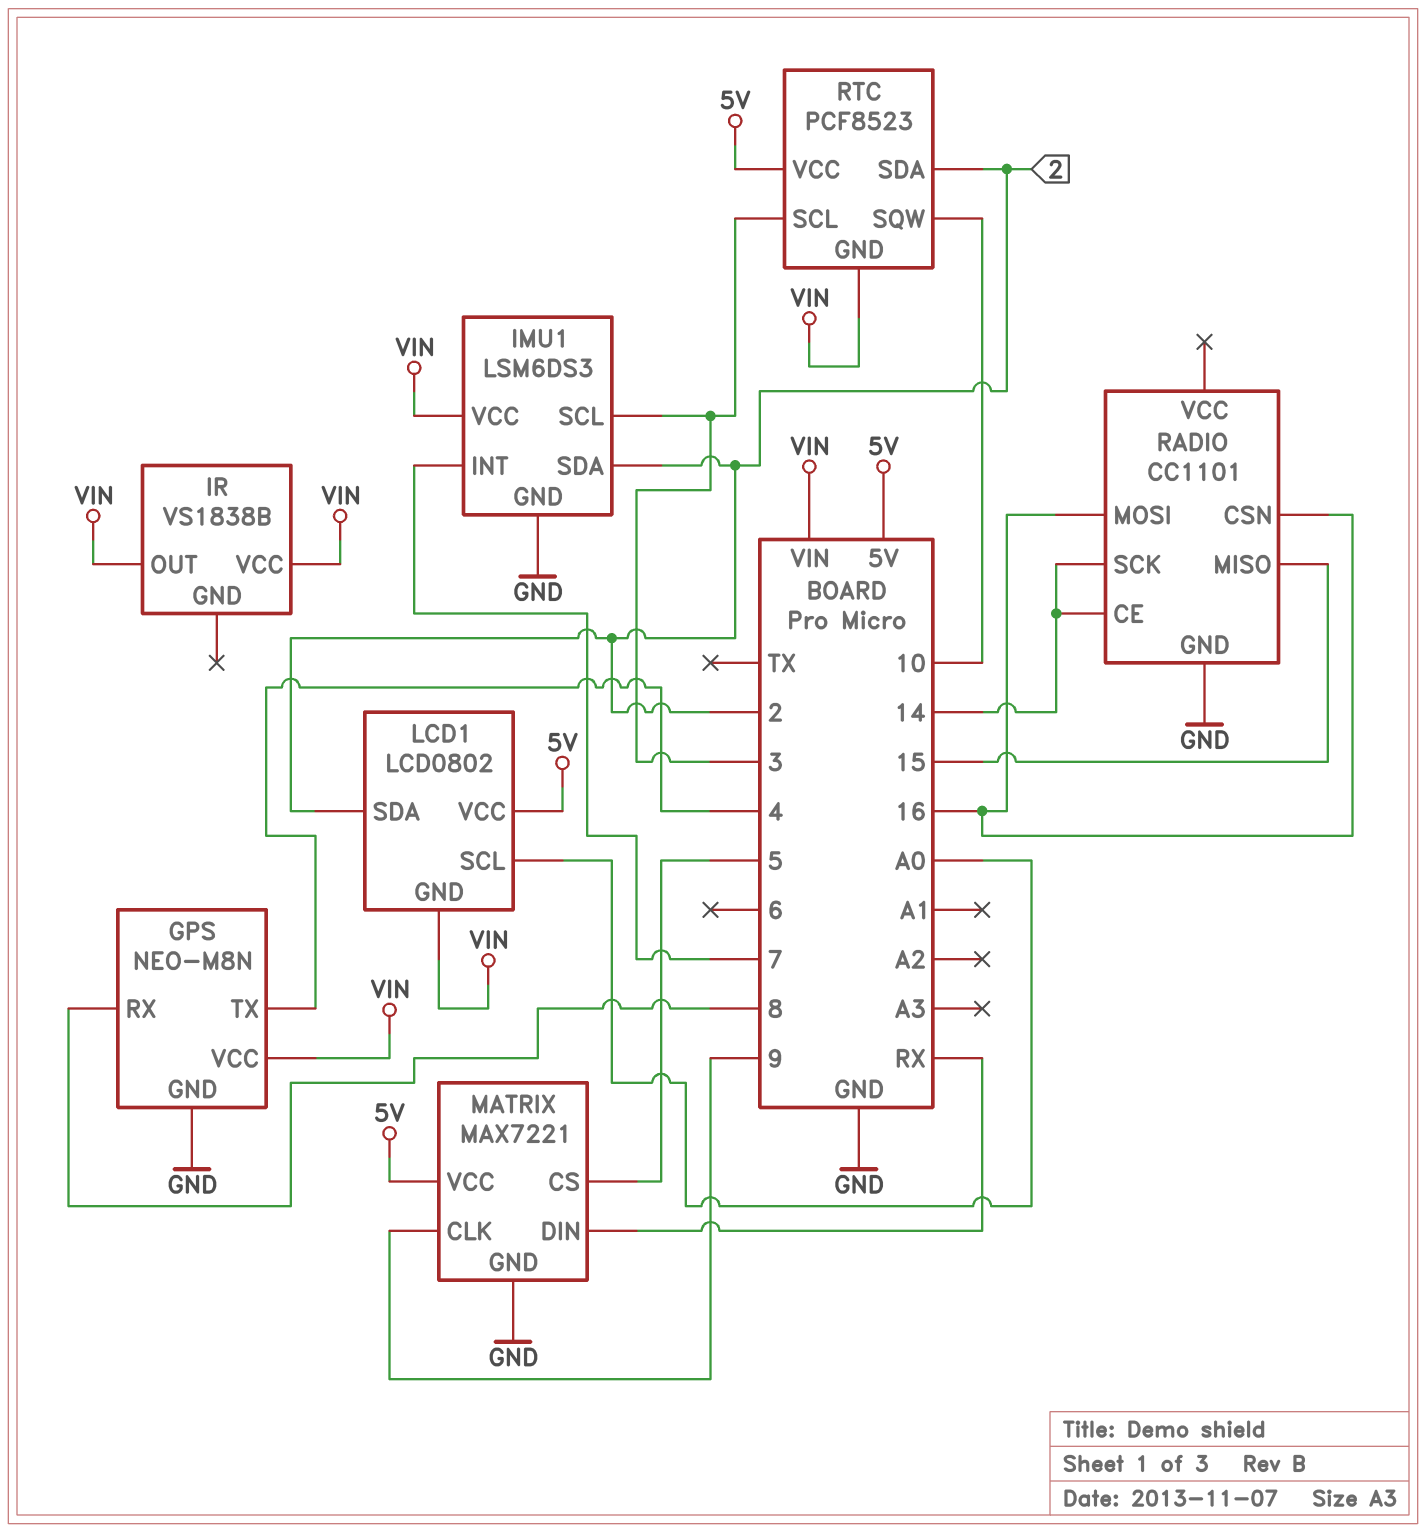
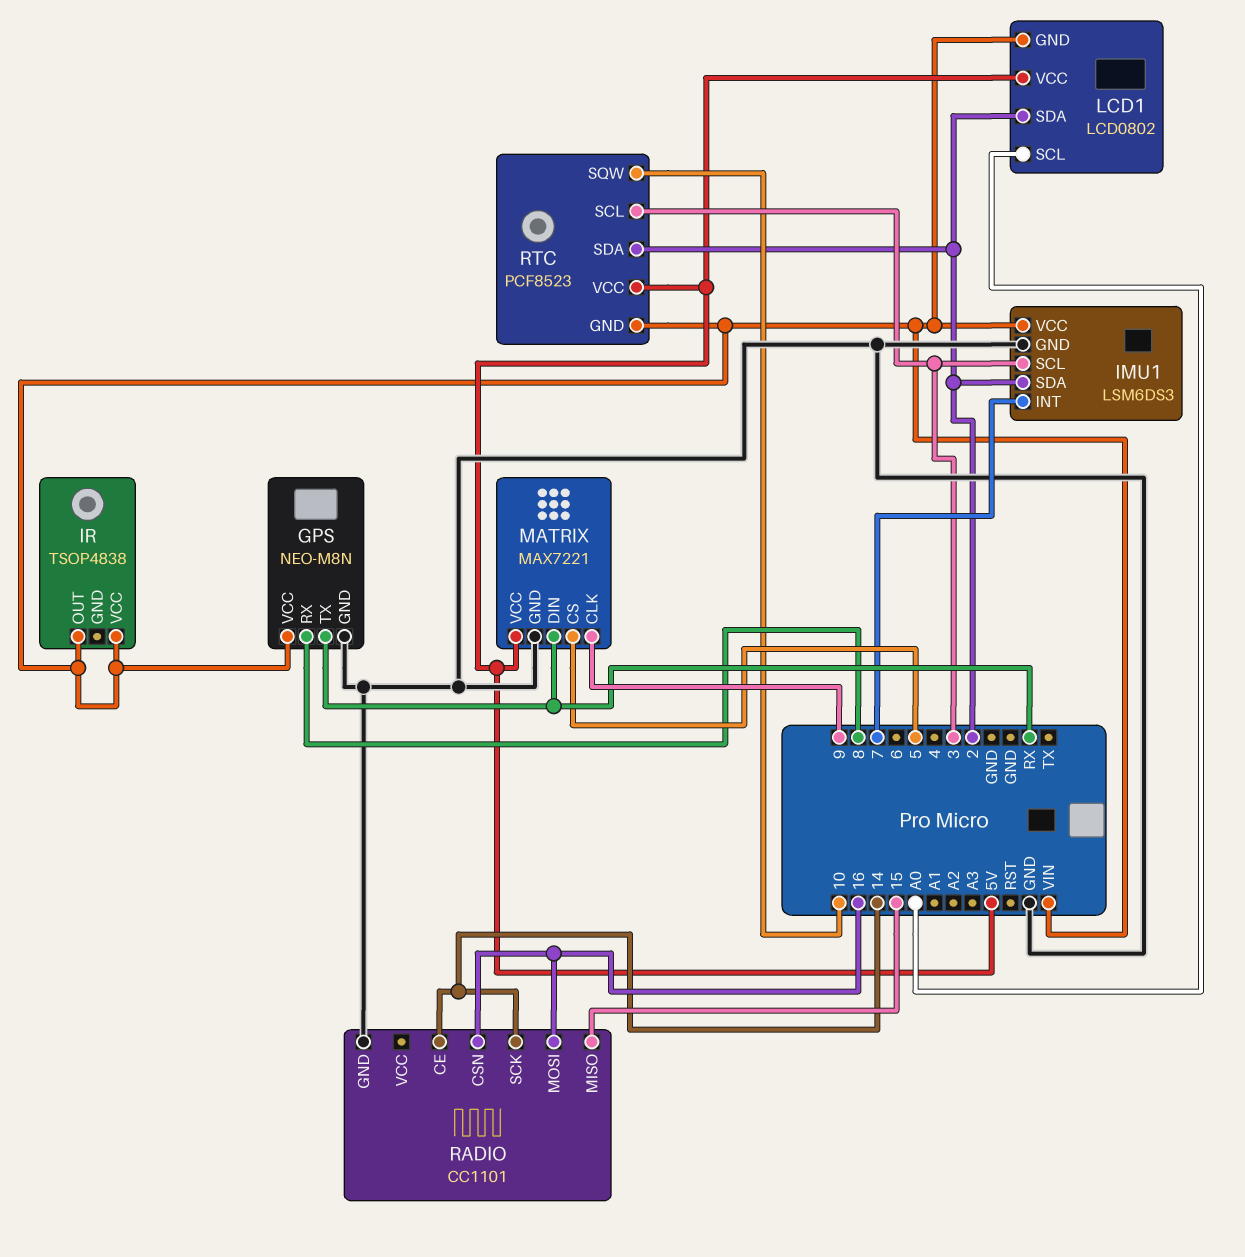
GPS pin TX: 4 -> RX
IR: VS1838B -> TSOP4838

